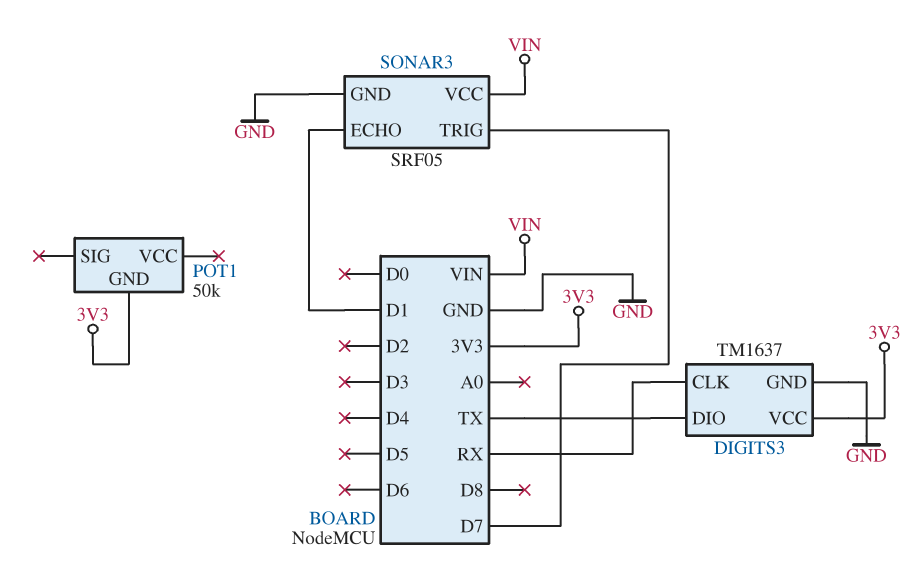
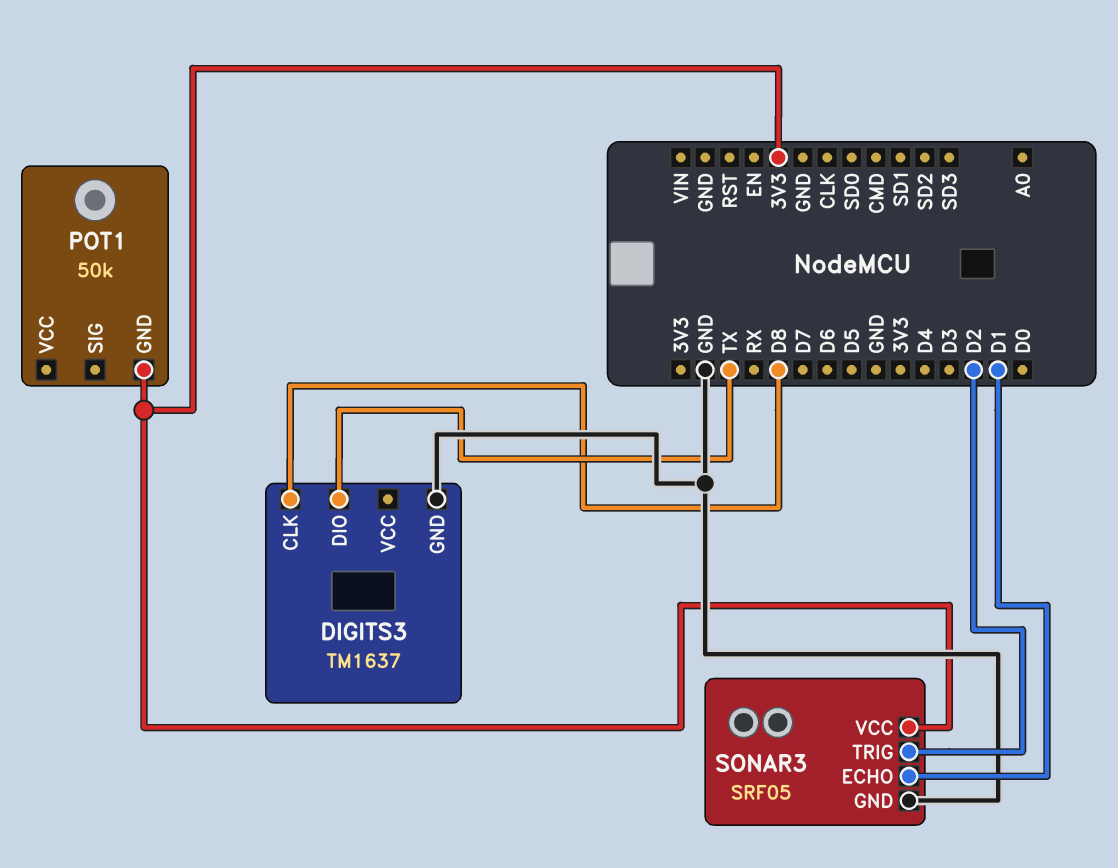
DIGITS3 pin CLK: RX -> D8
DIGITS3 pin VCC: 3V3 -> none
SONAR3 pin TRIG: D7 -> D2
SONAR3 pin VCC: VIN -> 3V3

